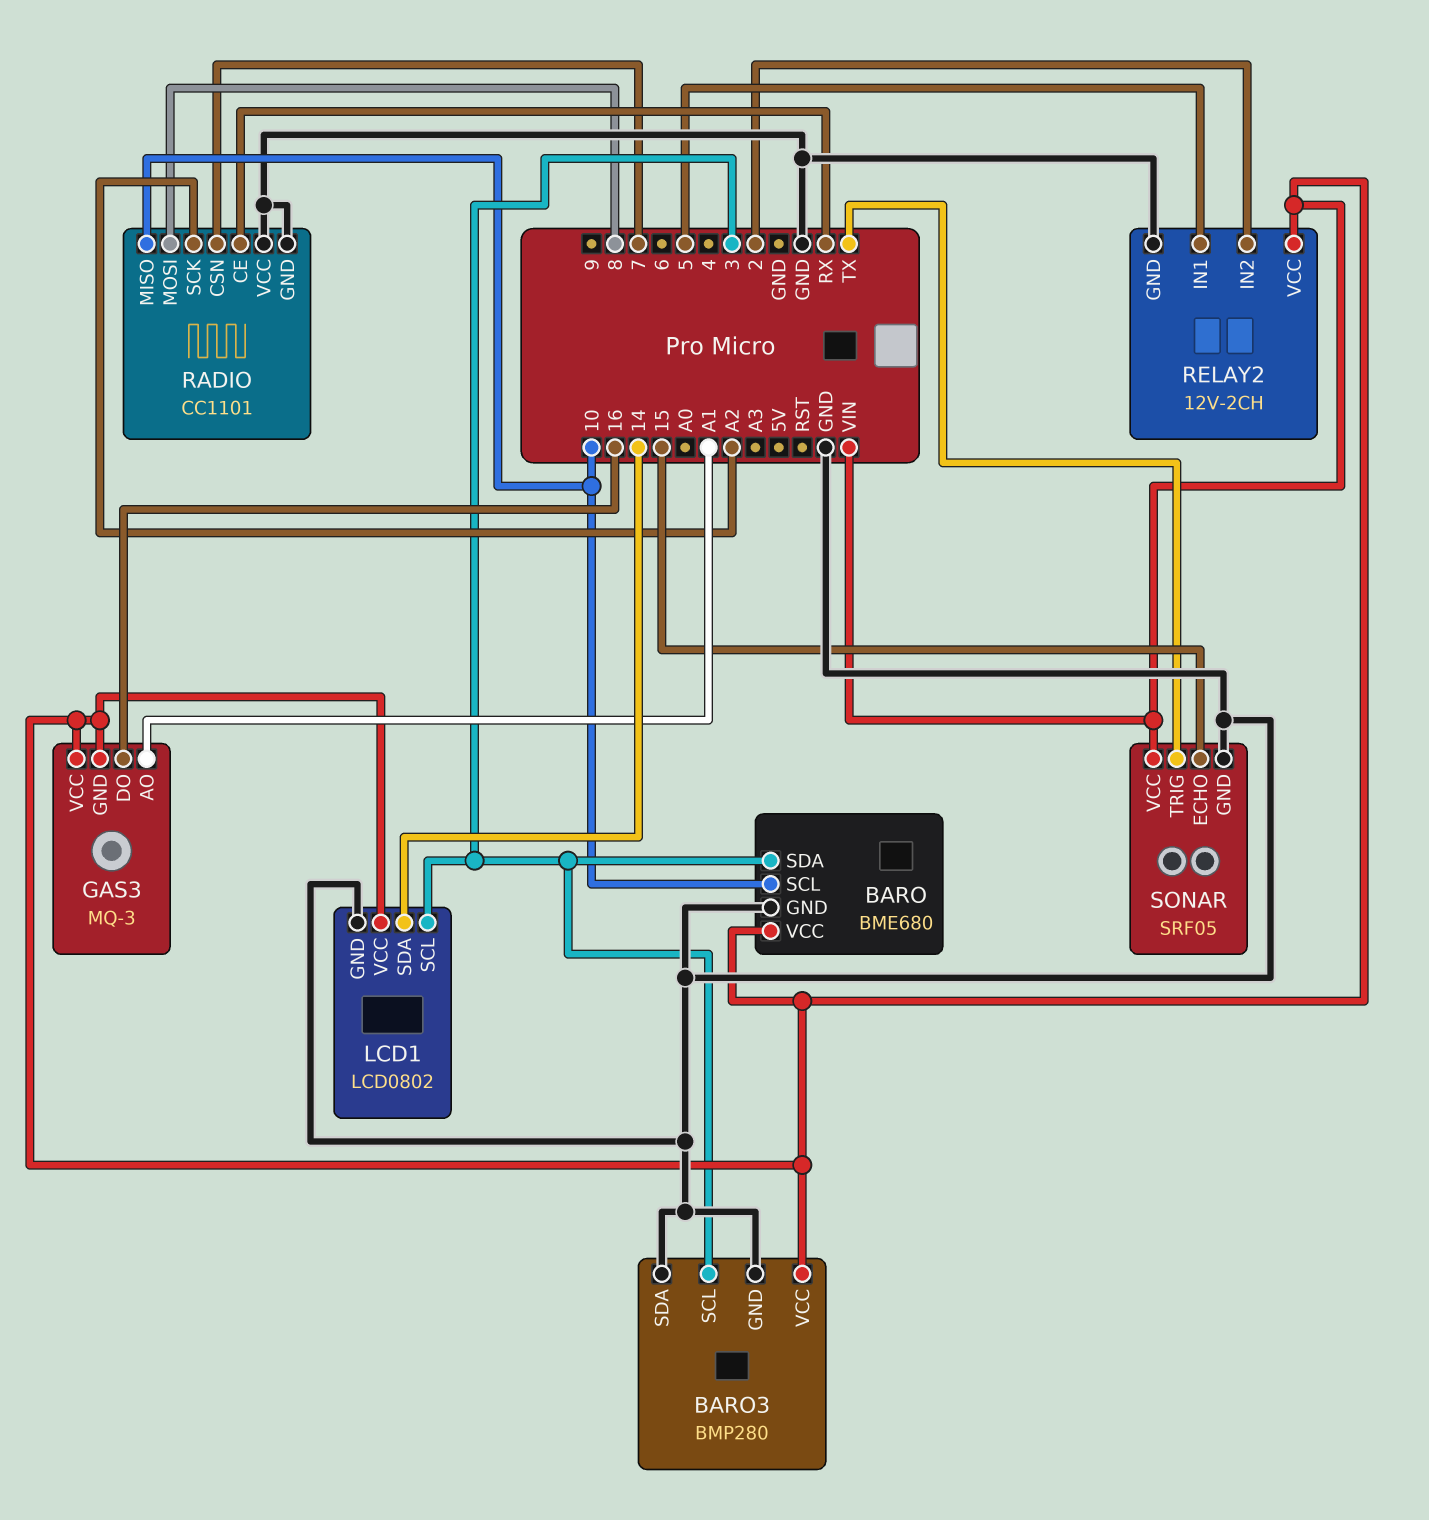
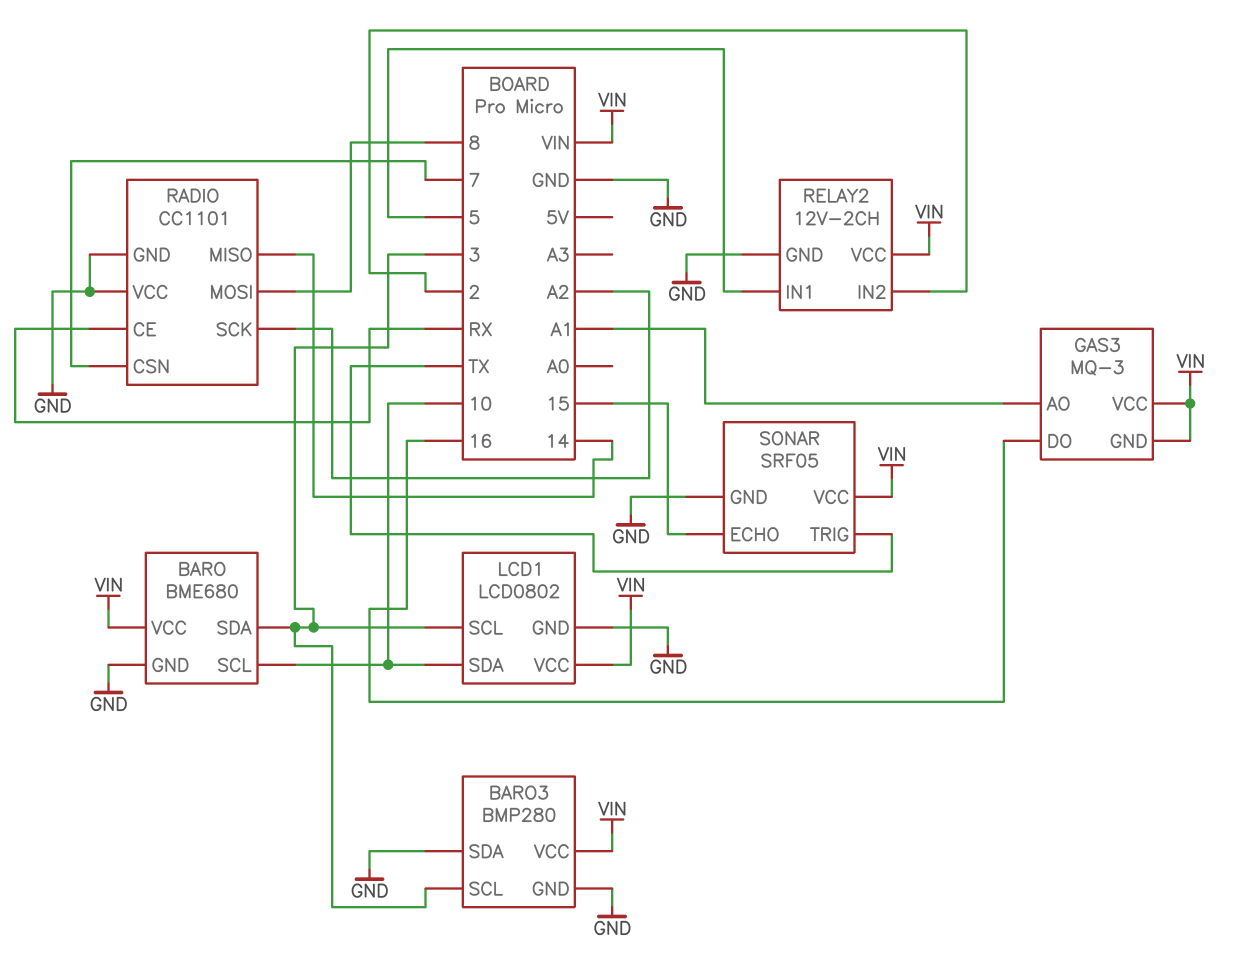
LCD1 pin SDA: 14 -> 10
RADIO pin MISO: 10 -> 14

